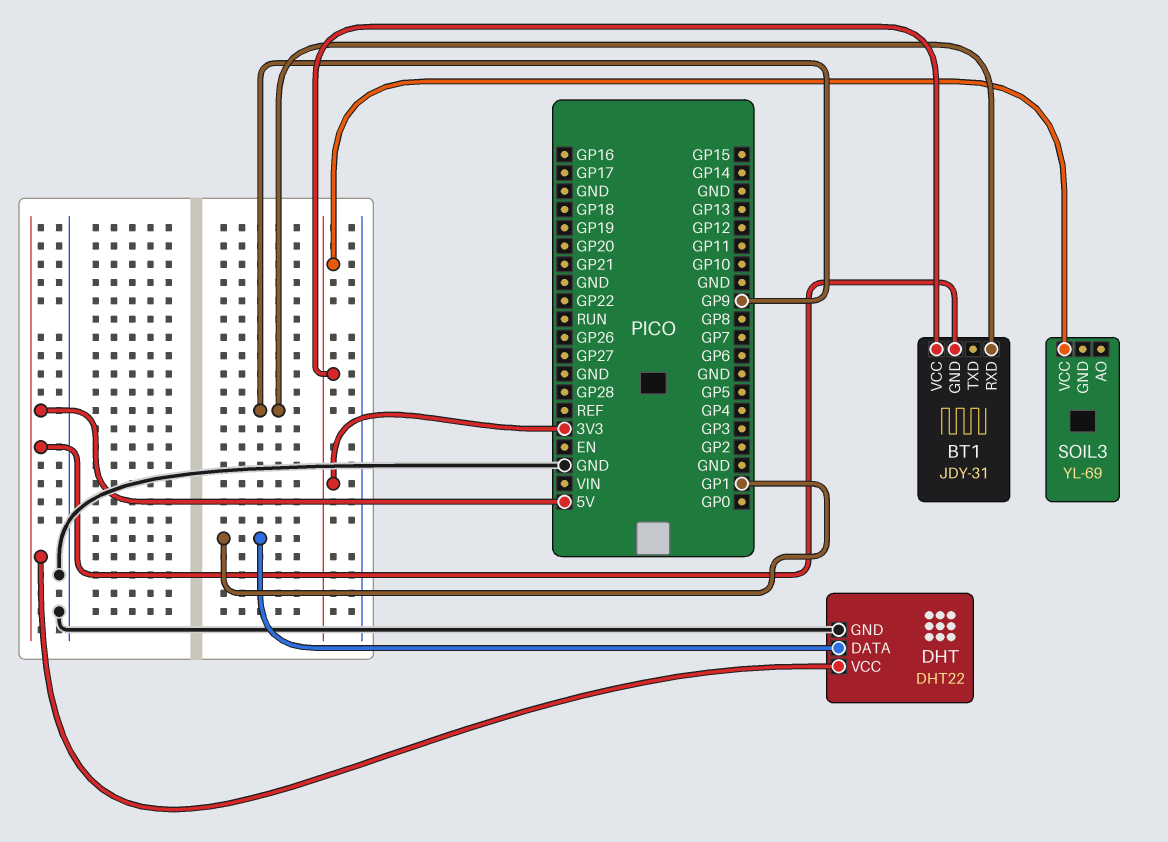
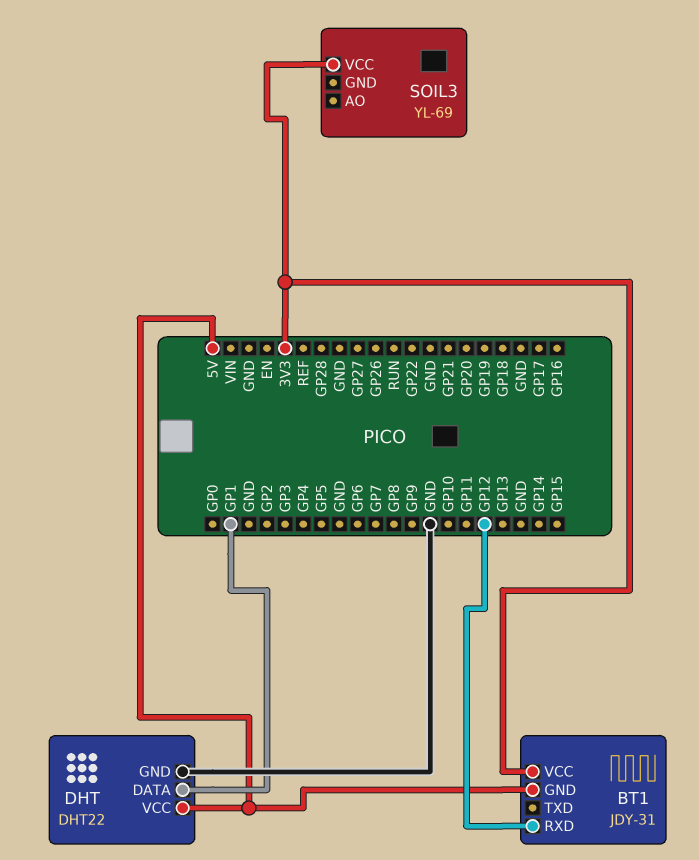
BT1 pin RXD: GP9 -> GP12

